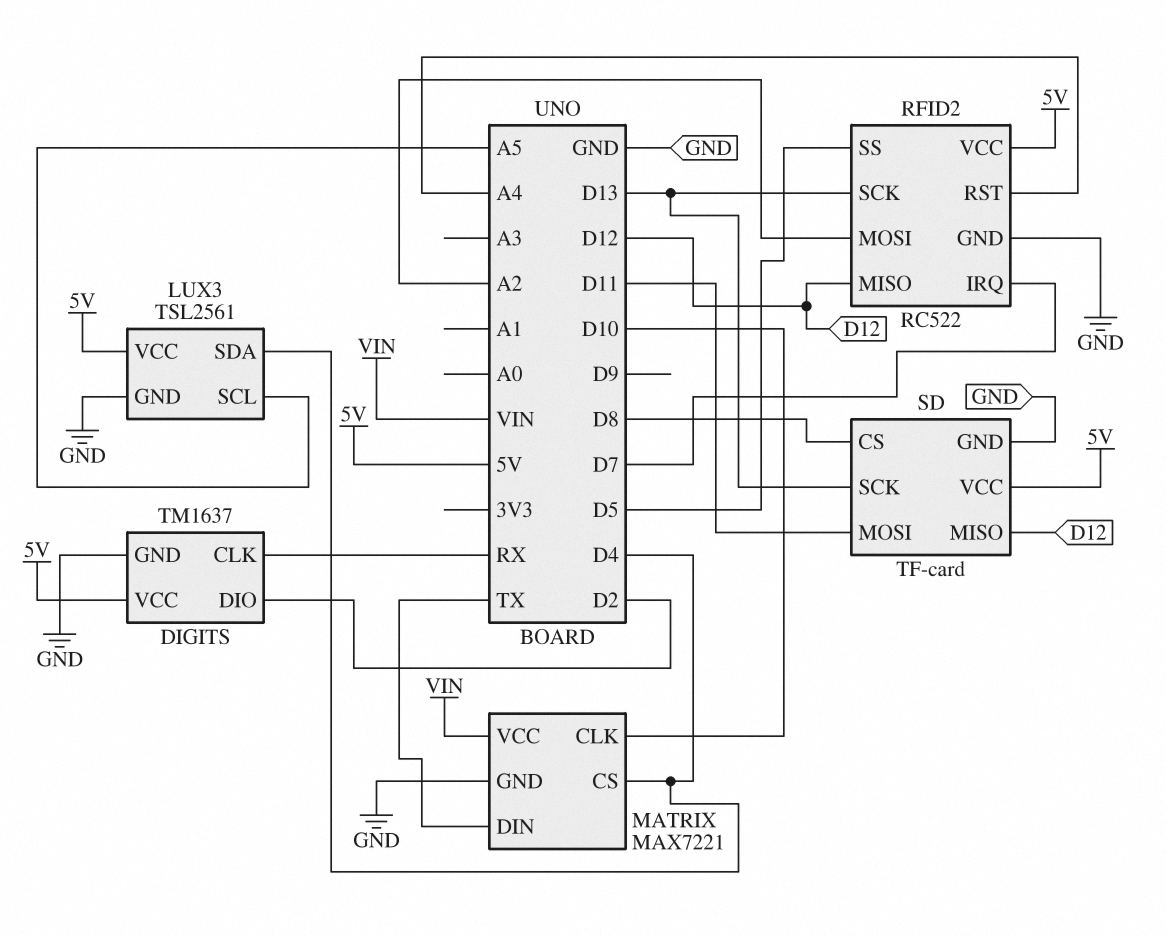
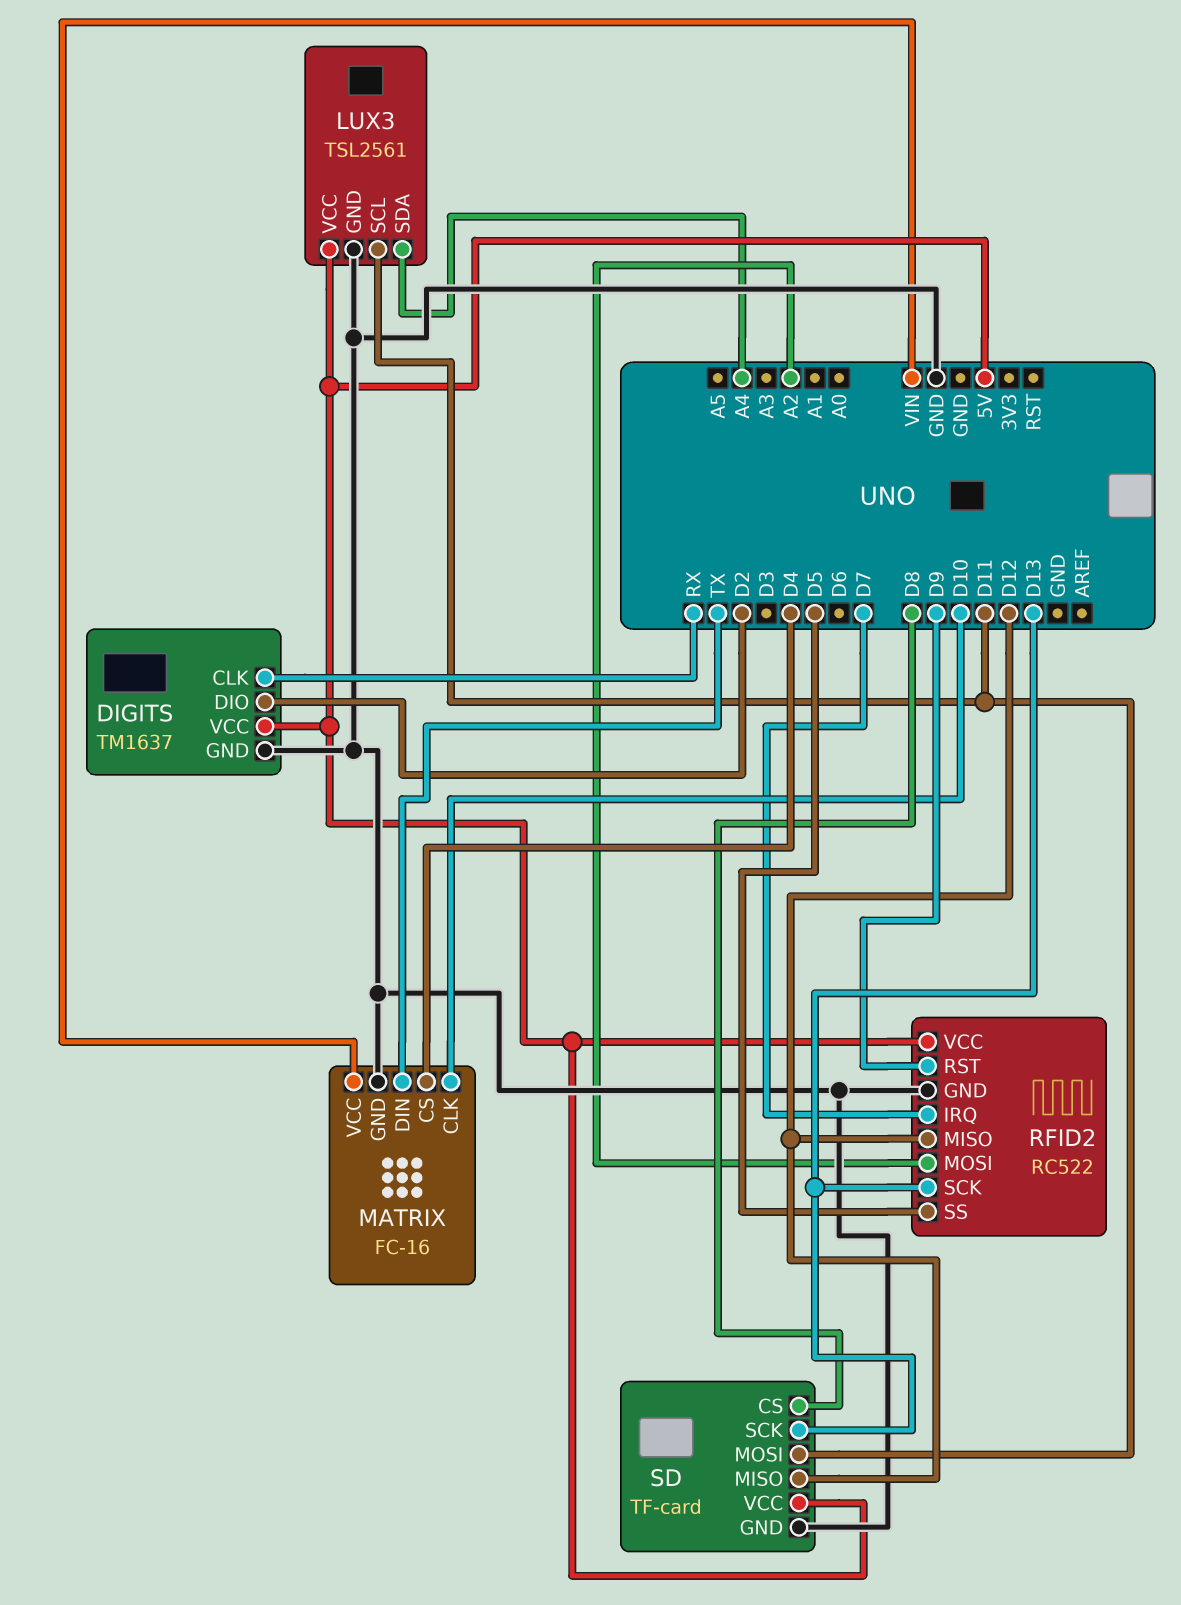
LUX3 pin SCL: A5 -> D11
LUX3 pin SDA: D4 -> A4
MATRIX: MAX7221 -> FC-16
RFID2 pin RST: A4 -> D9

